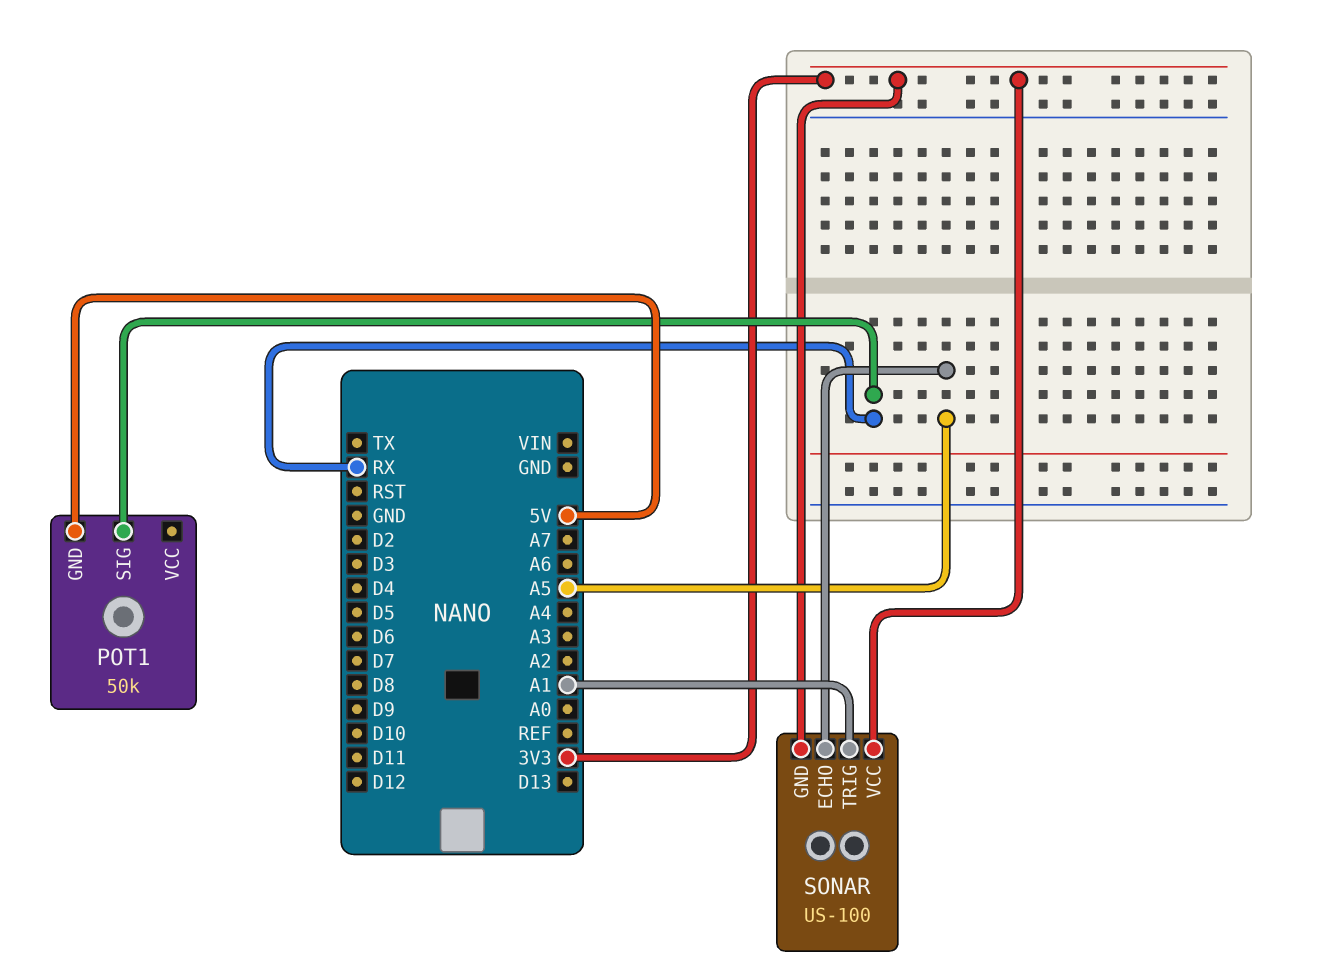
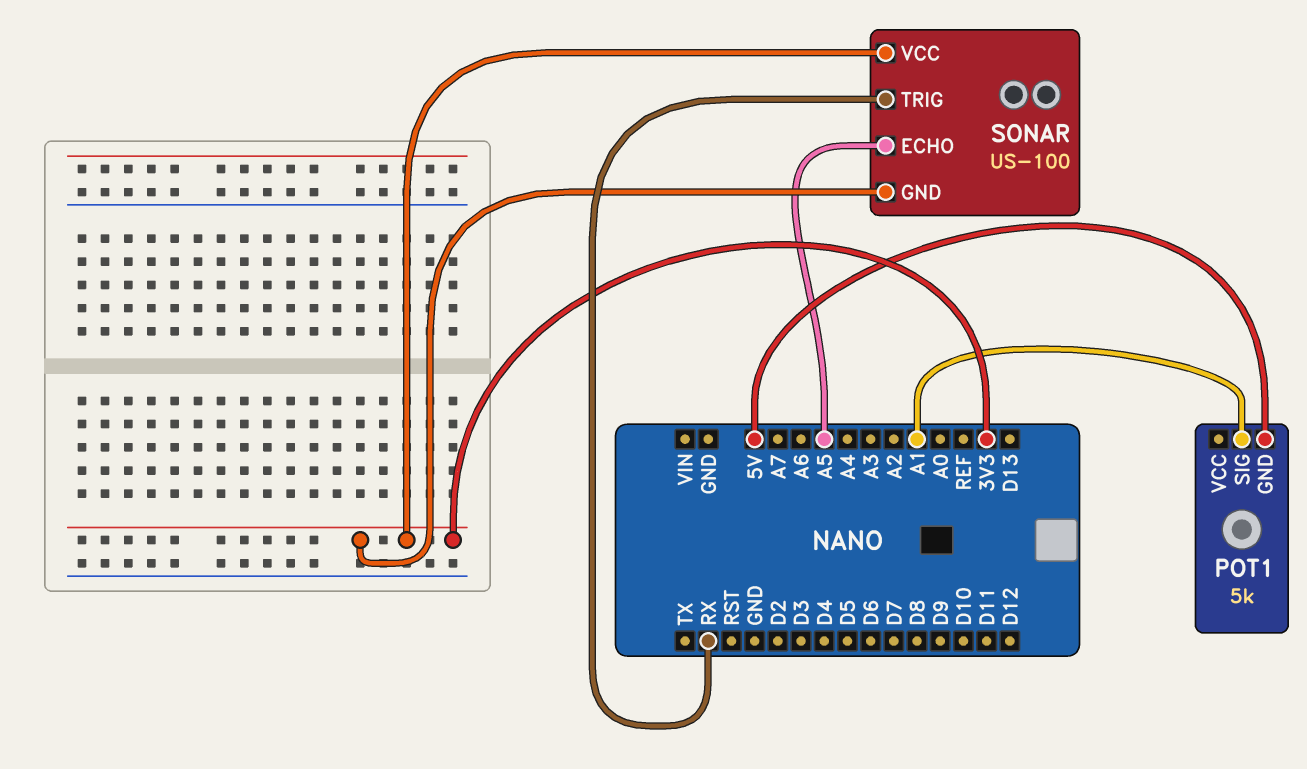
POT1: 50k -> 5k
POT1 pin SIG: RX -> A1
SONAR pin TRIG: A1 -> RX

